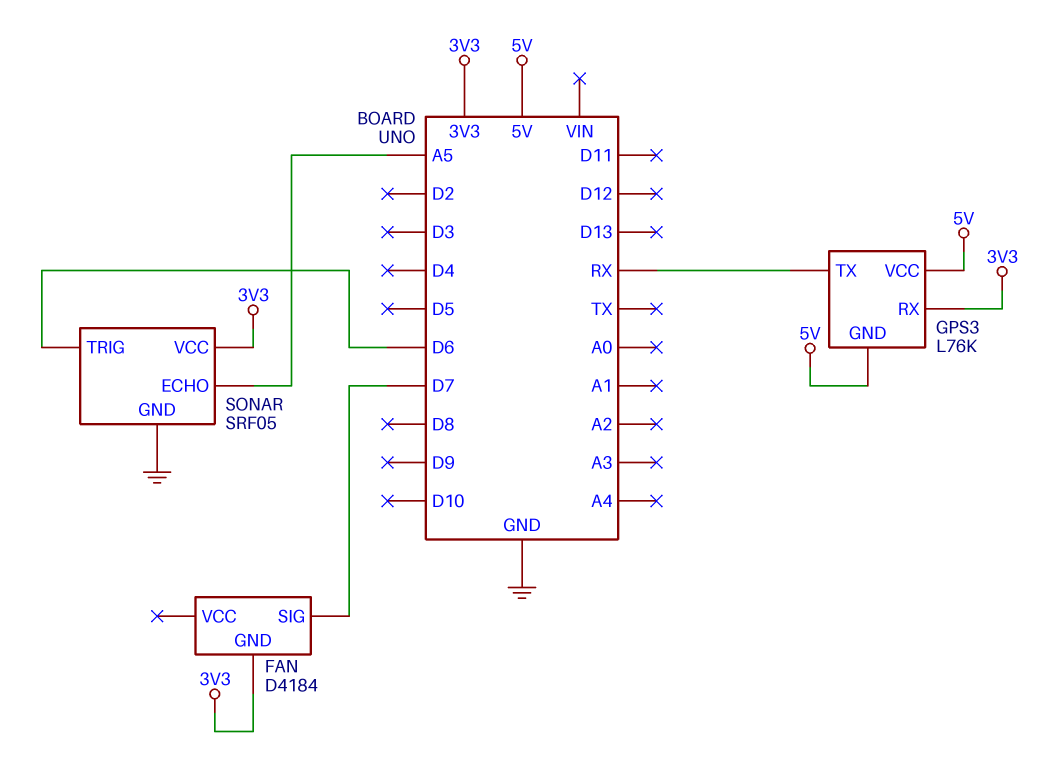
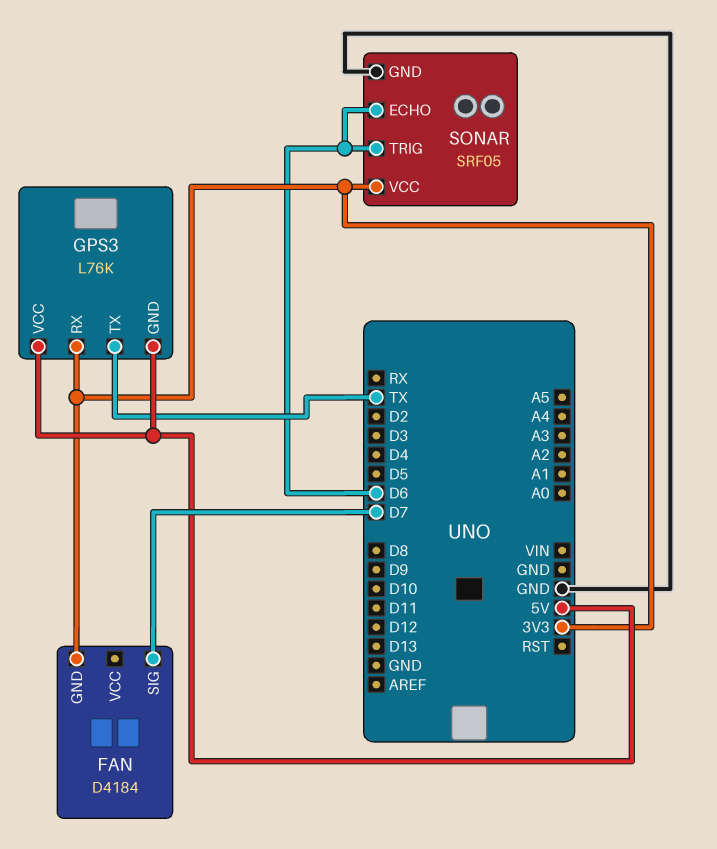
GPS3 pin TX: RX -> TX
SONAR pin ECHO: A5 -> D6

